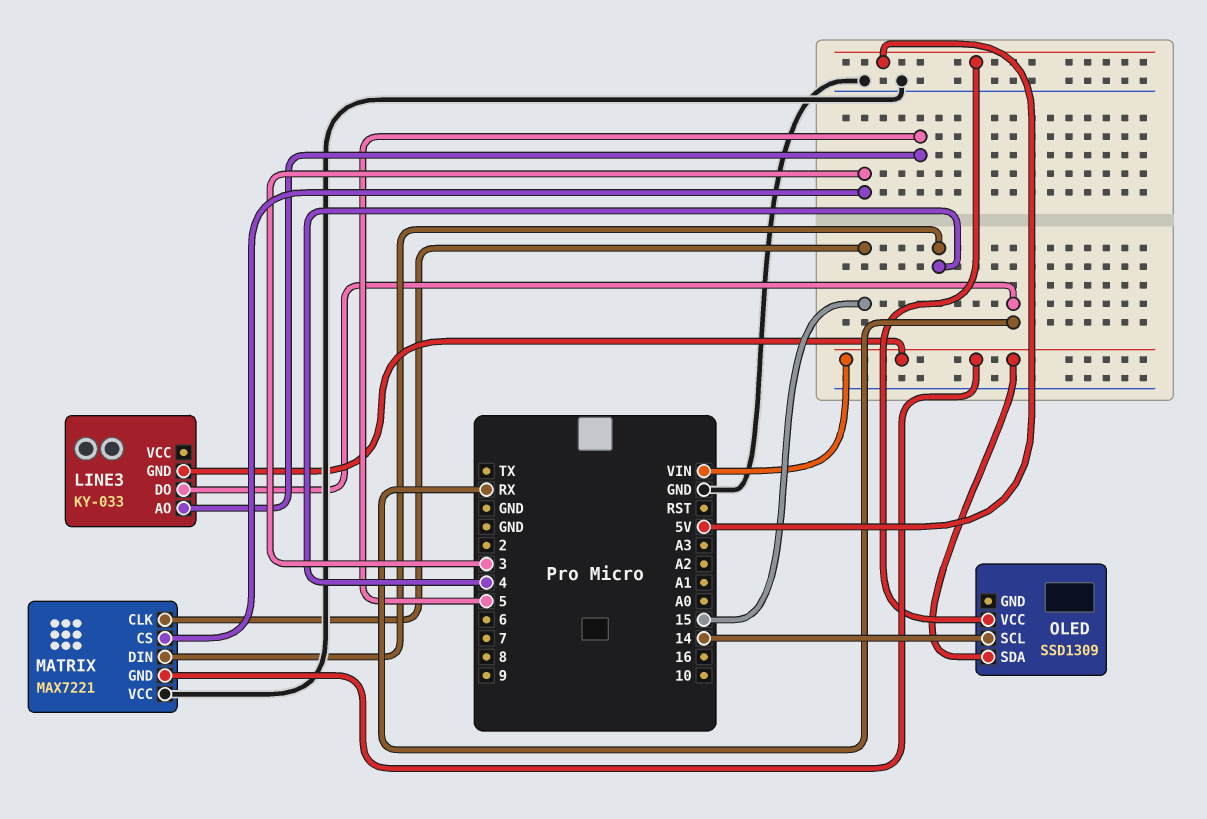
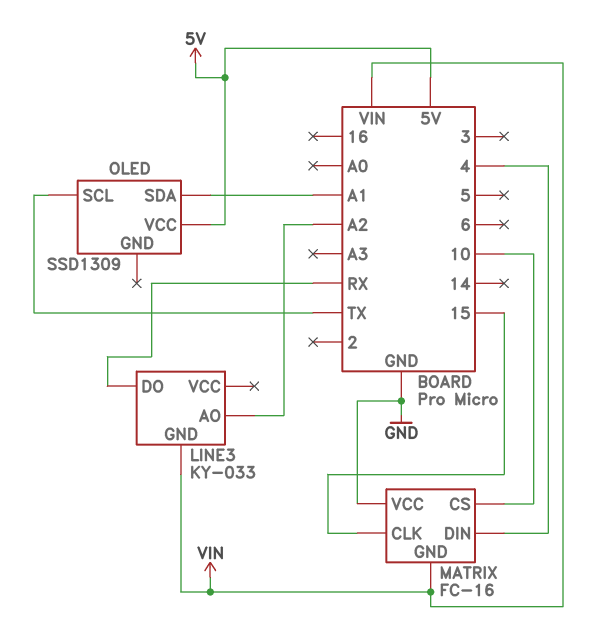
LINE3 pin AO: 5 -> A2
MATRIX: MAX7221 -> FC-16
MATRIX pin CS: 3 -> 10
OLED pin SCL: 14 -> TX
OLED pin SDA: VIN -> A1

